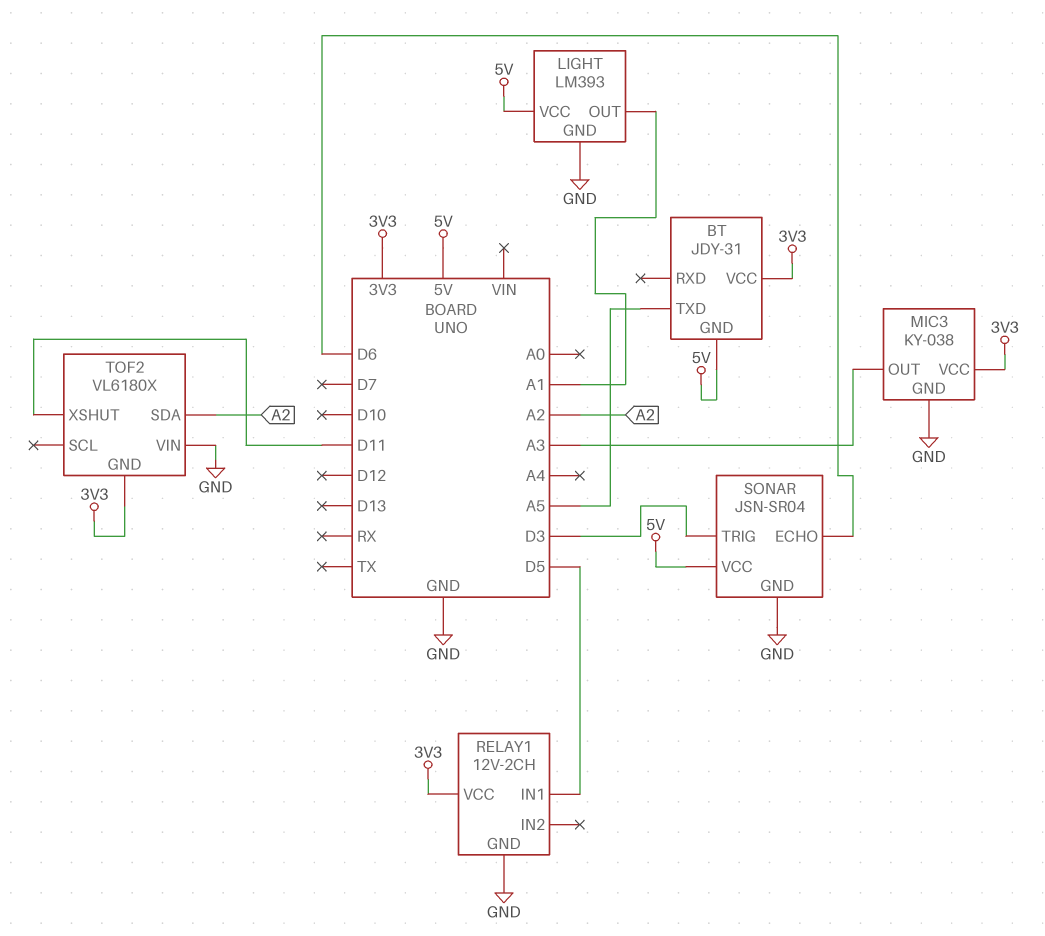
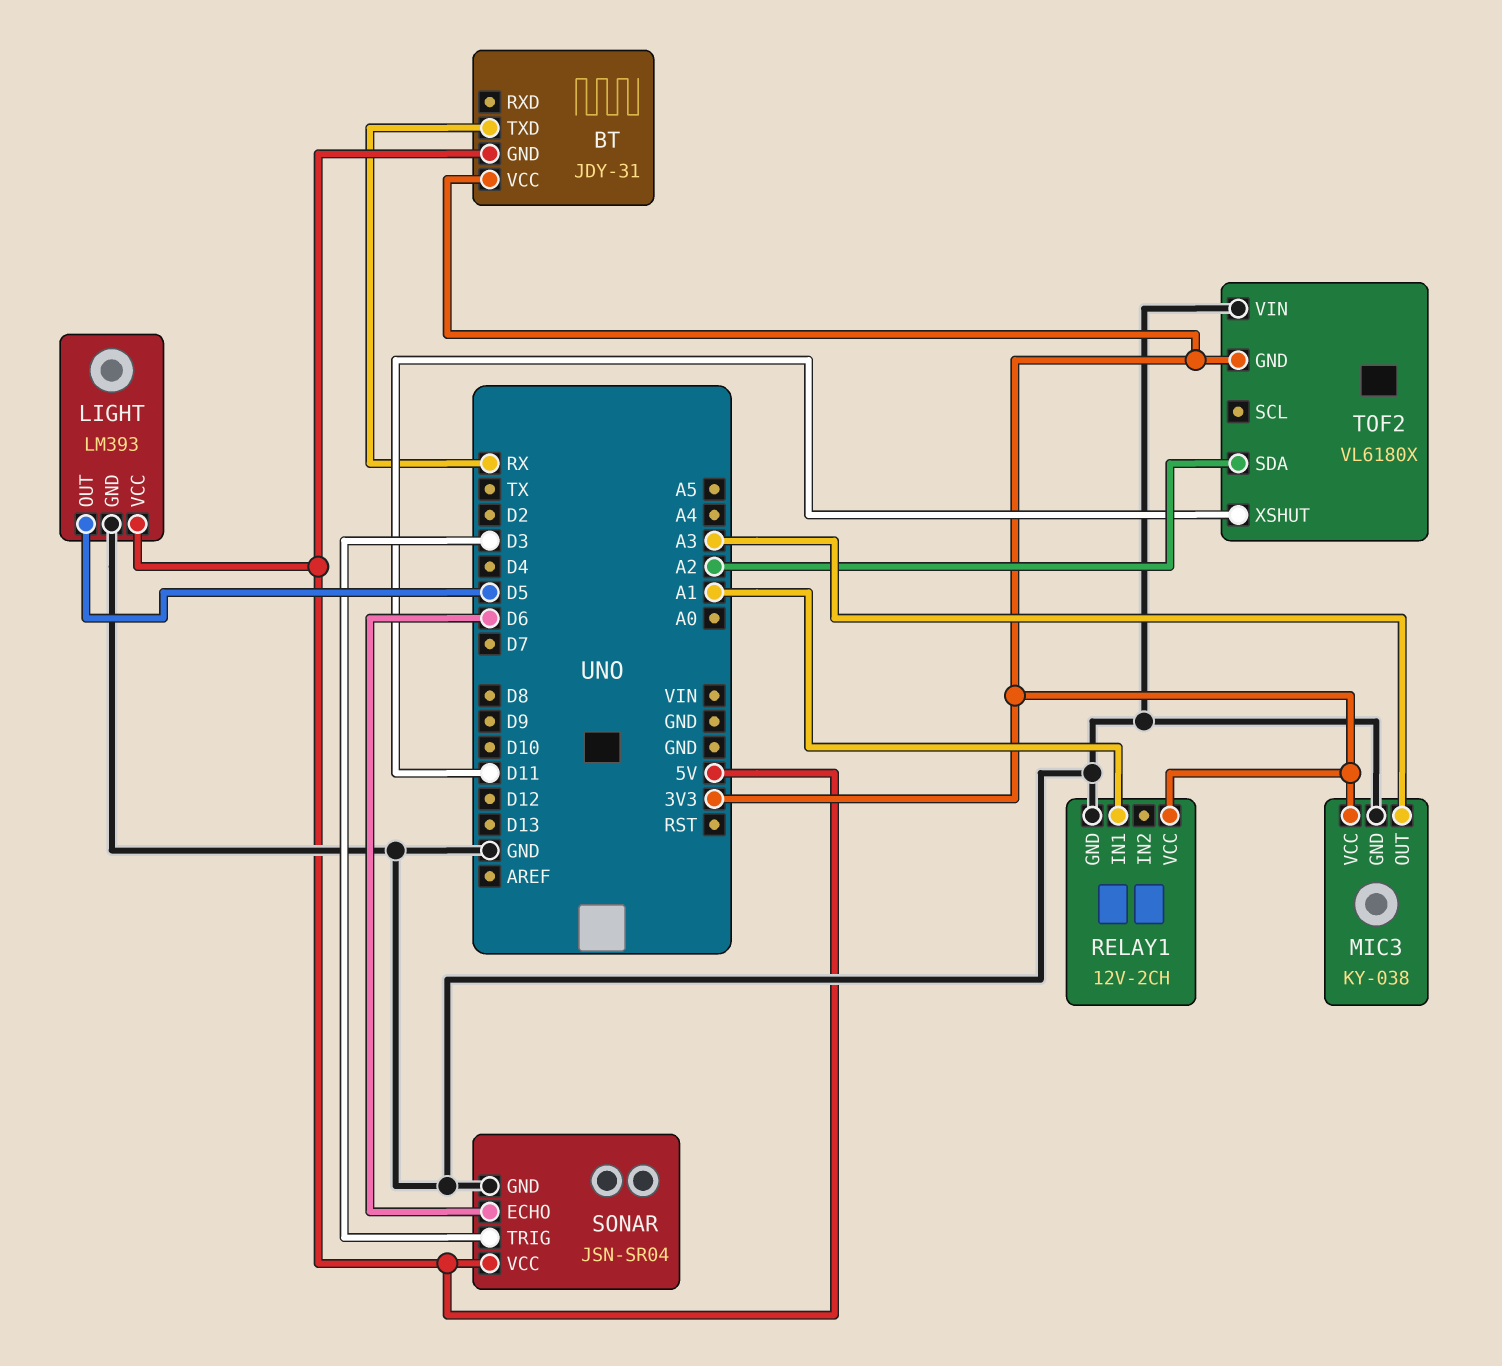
BT pin TXD: A5 -> RX
LIGHT pin OUT: A1 -> D5
RELAY1 pin IN1: D5 -> A1

